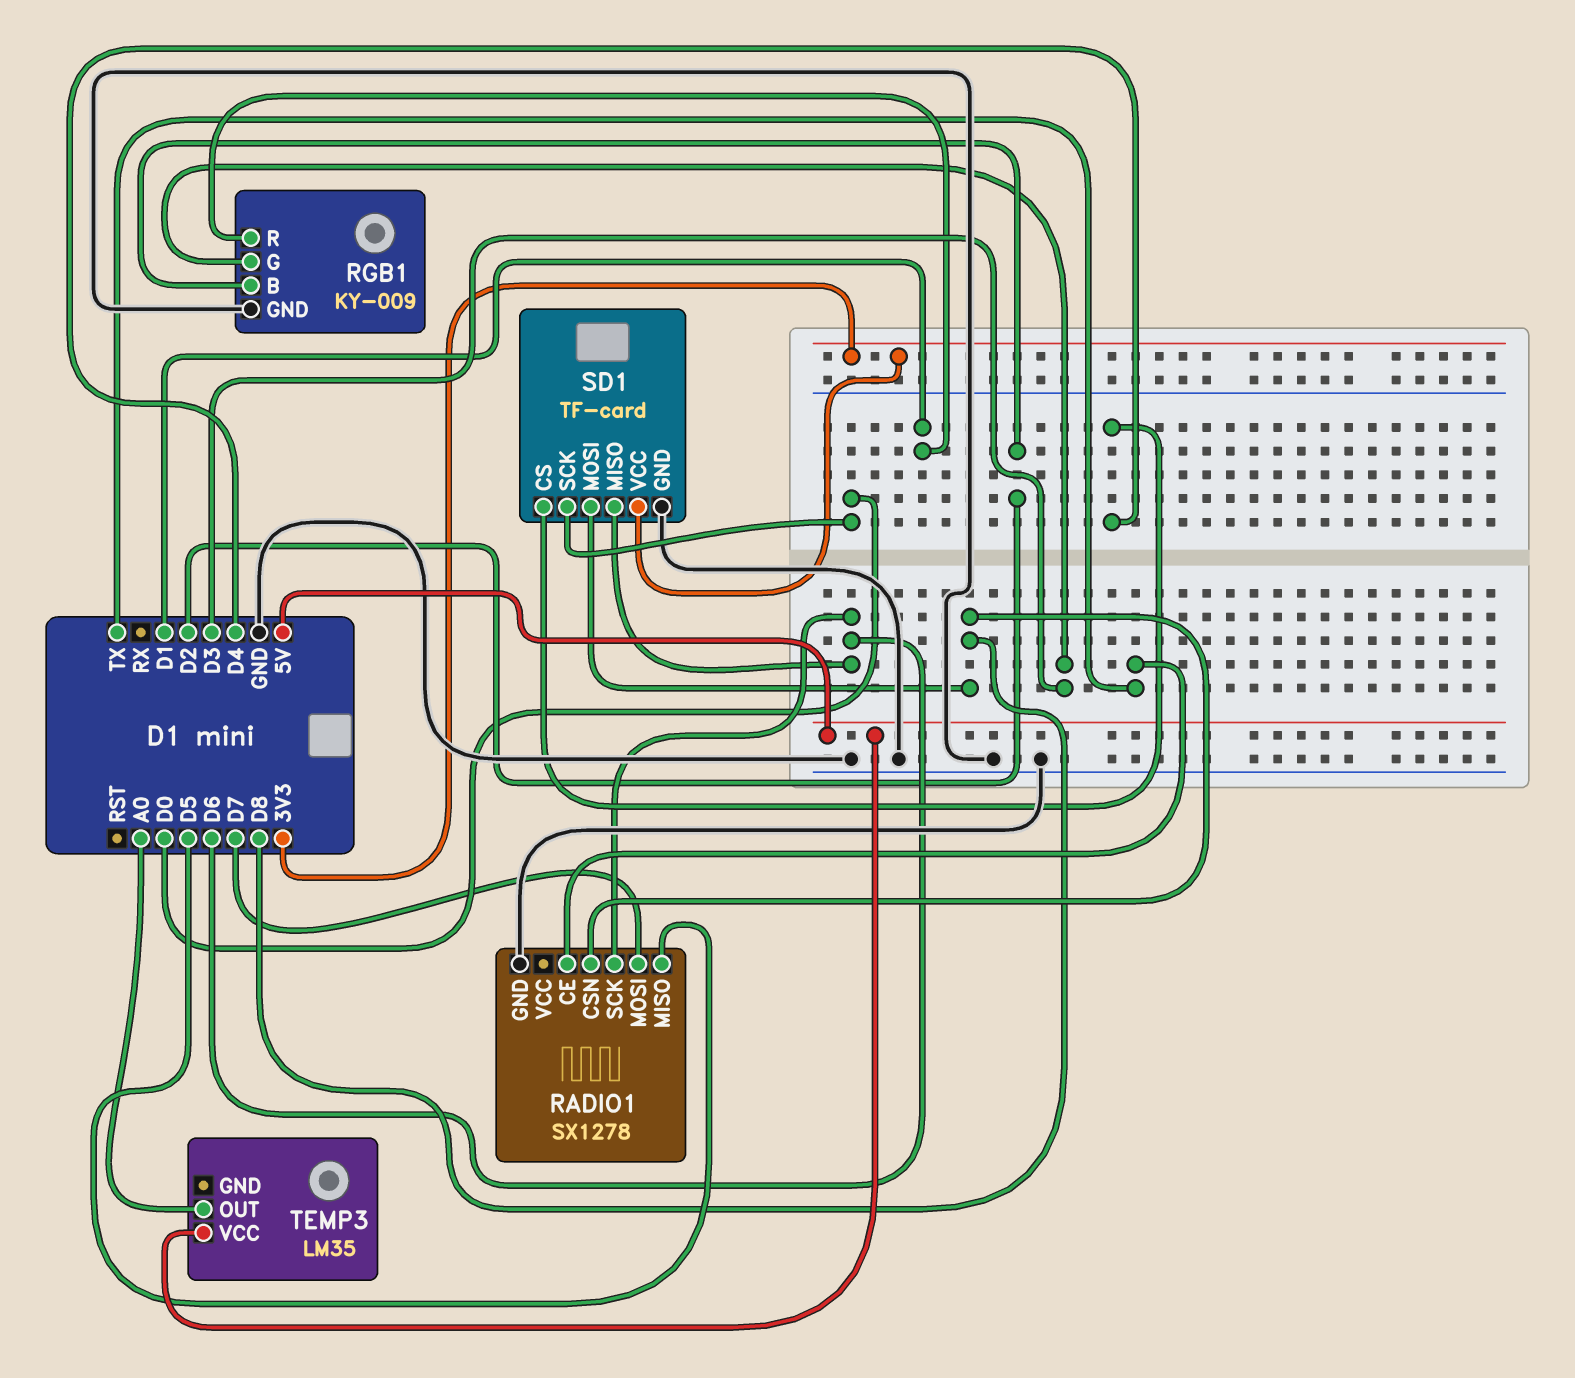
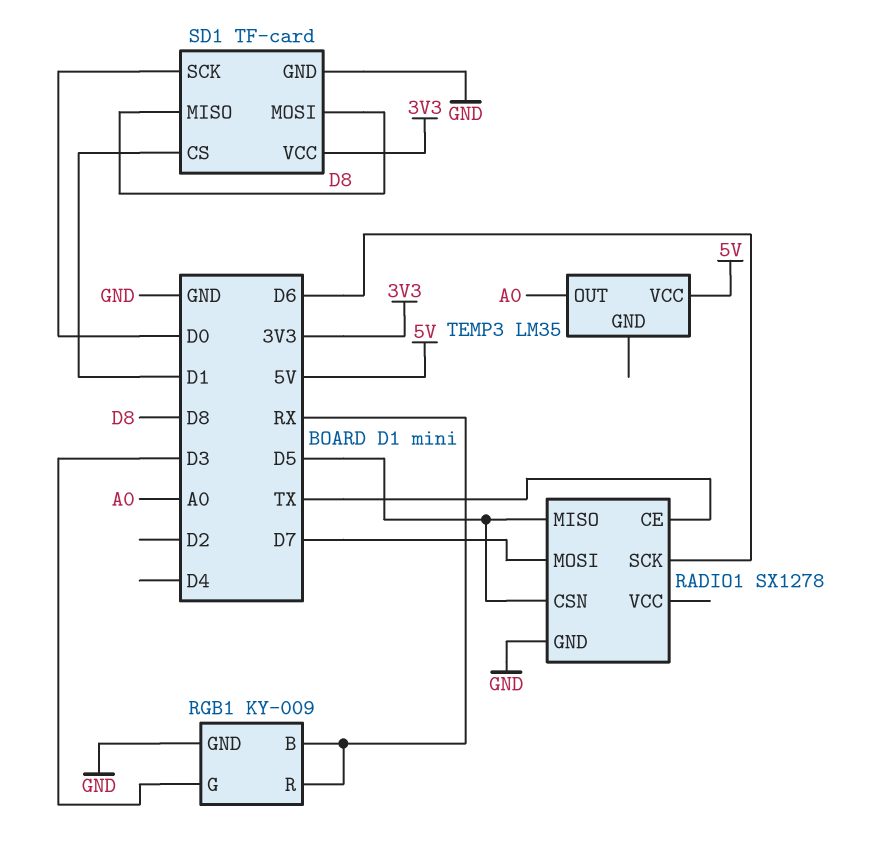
RADIO1 pin CSN: D8 -> D5
RGB1 pin B: D2 -> RX
RGB1 pin R: D1 -> RX
SD1 pin CS: D4 -> D1
SD1 pin MISO: D6 -> D8

